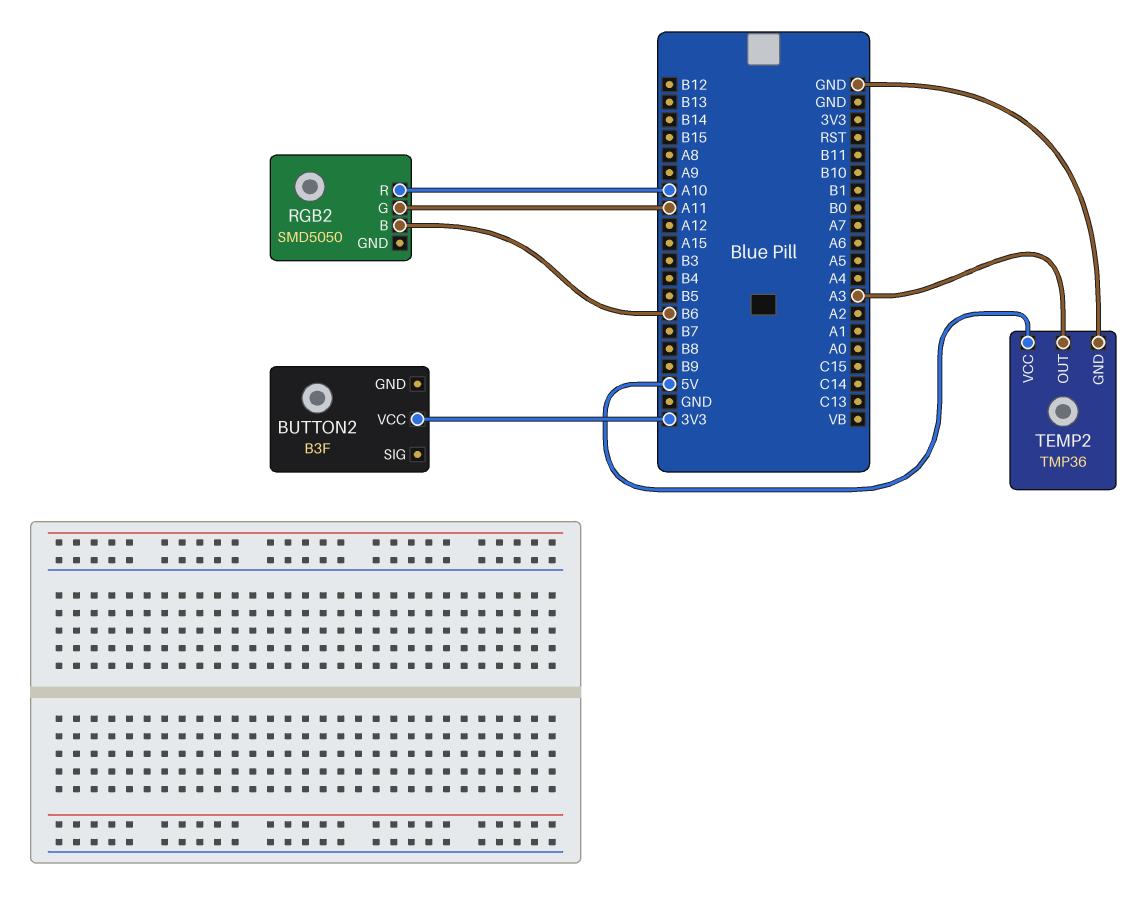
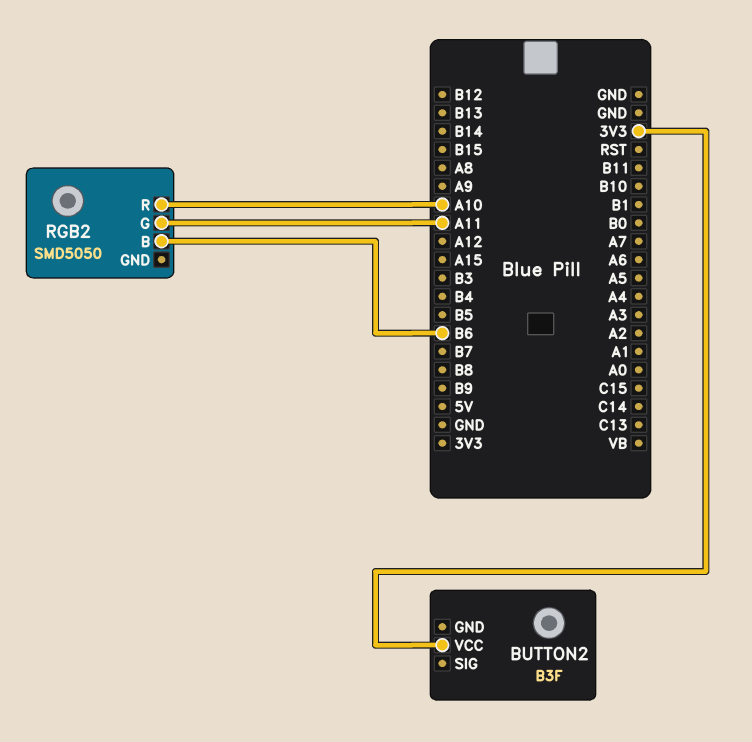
TEMP2: TMP36 -> none
TEMP2 pin GND: GND -> none
TEMP2 pin OUT: A3 -> none
TEMP2 pin VCC: 5V -> none

